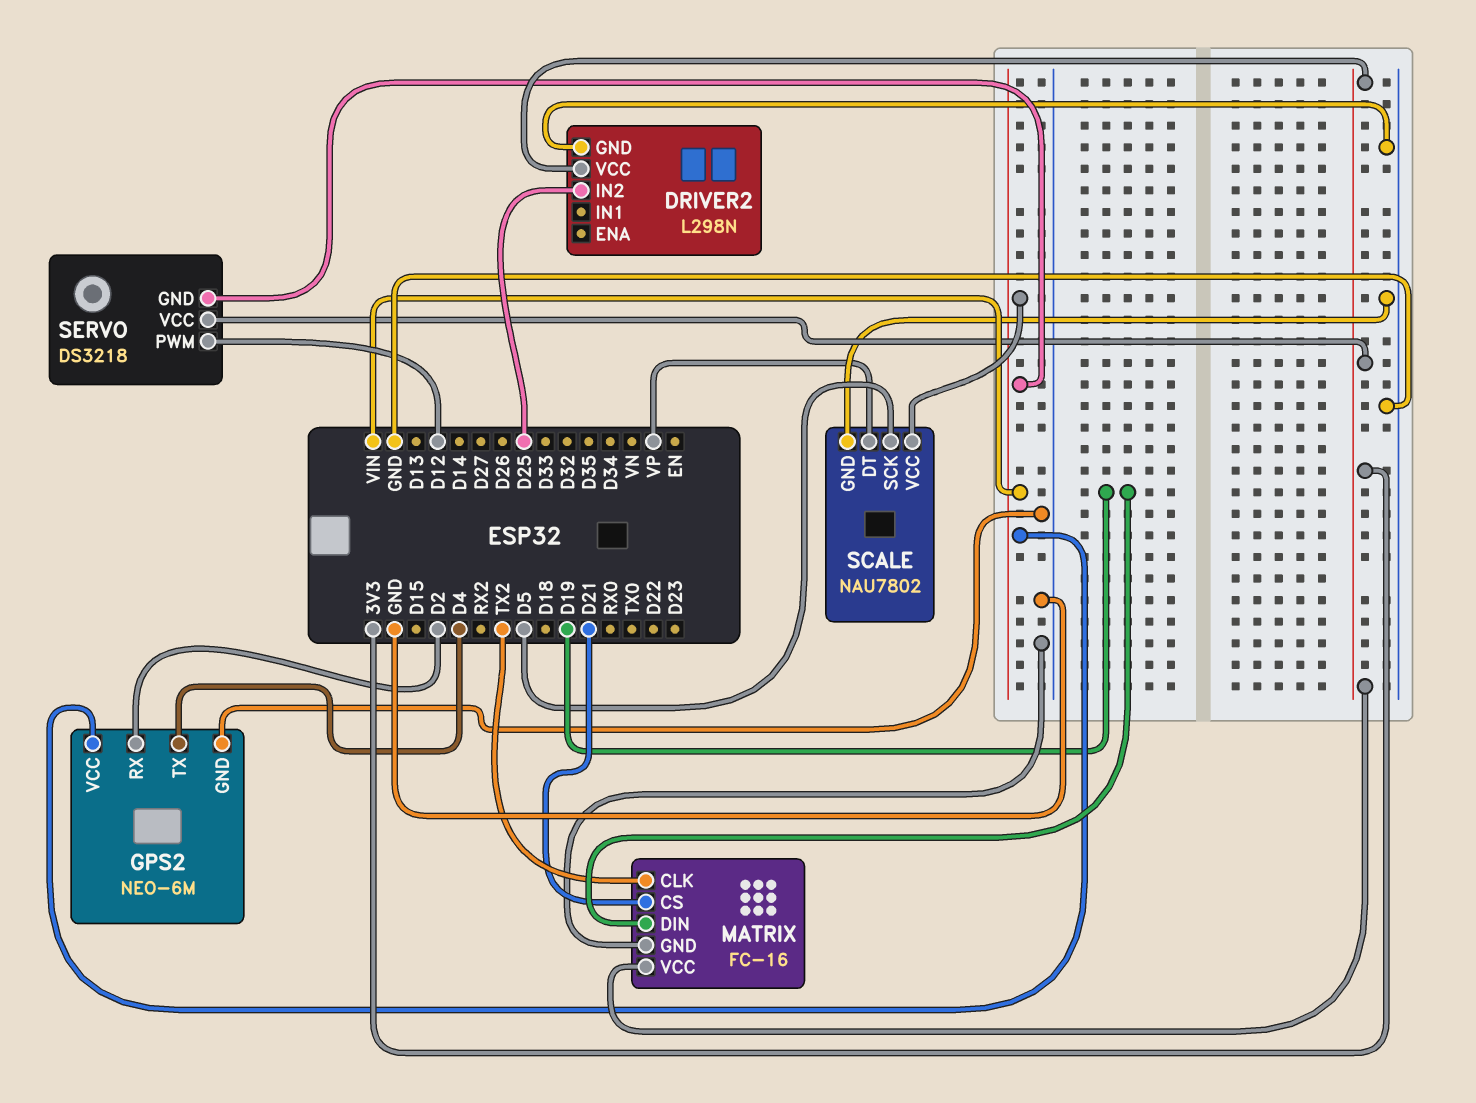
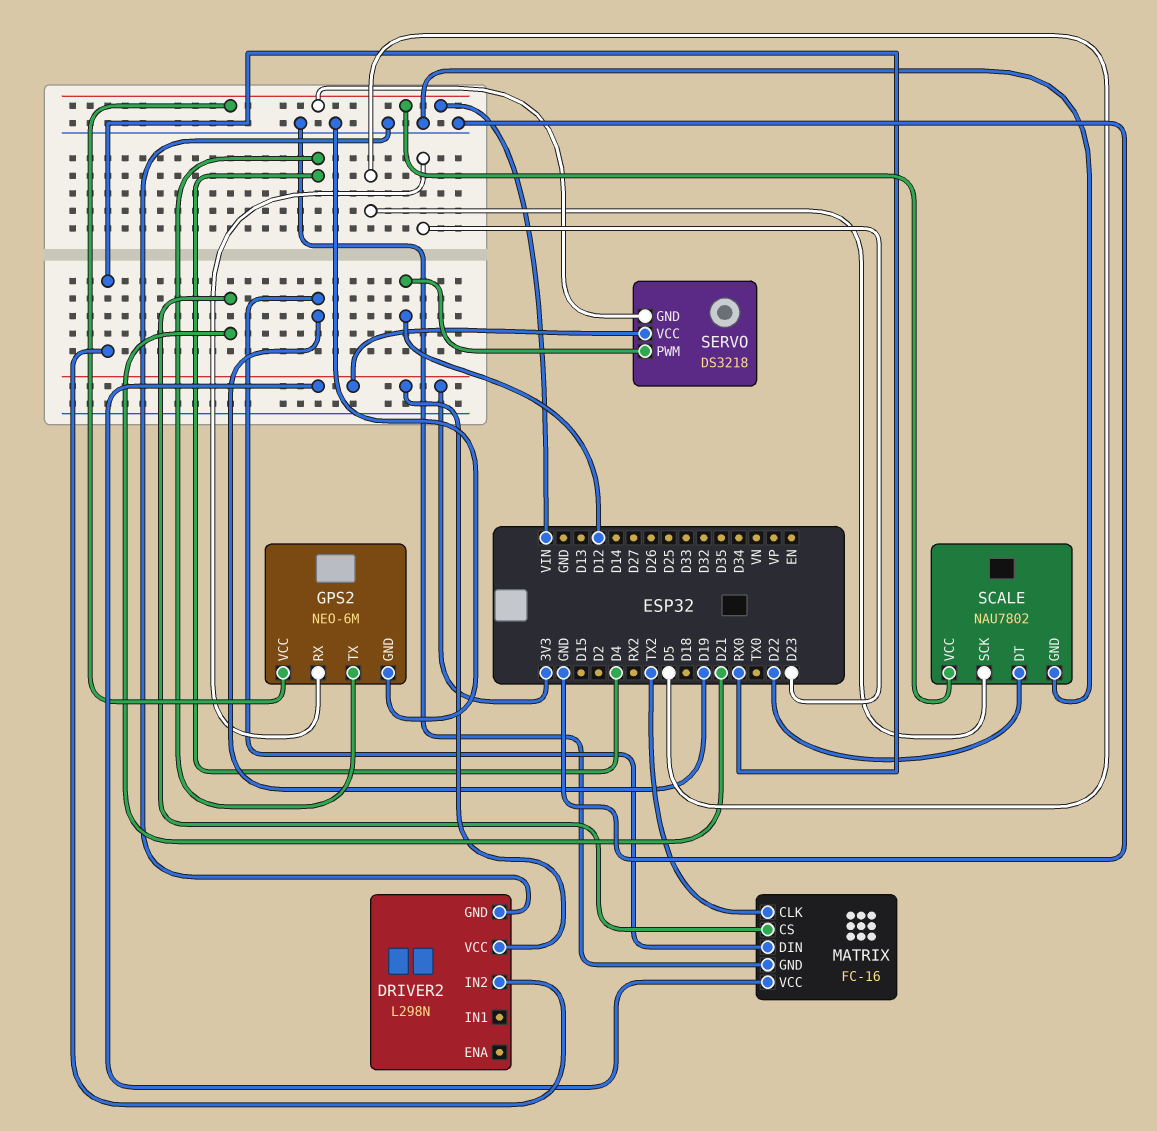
DRIVER2 pin IN2: D25 -> RX0
GPS2 pin RX: D2 -> D23
SCALE pin DT: VP -> D22

